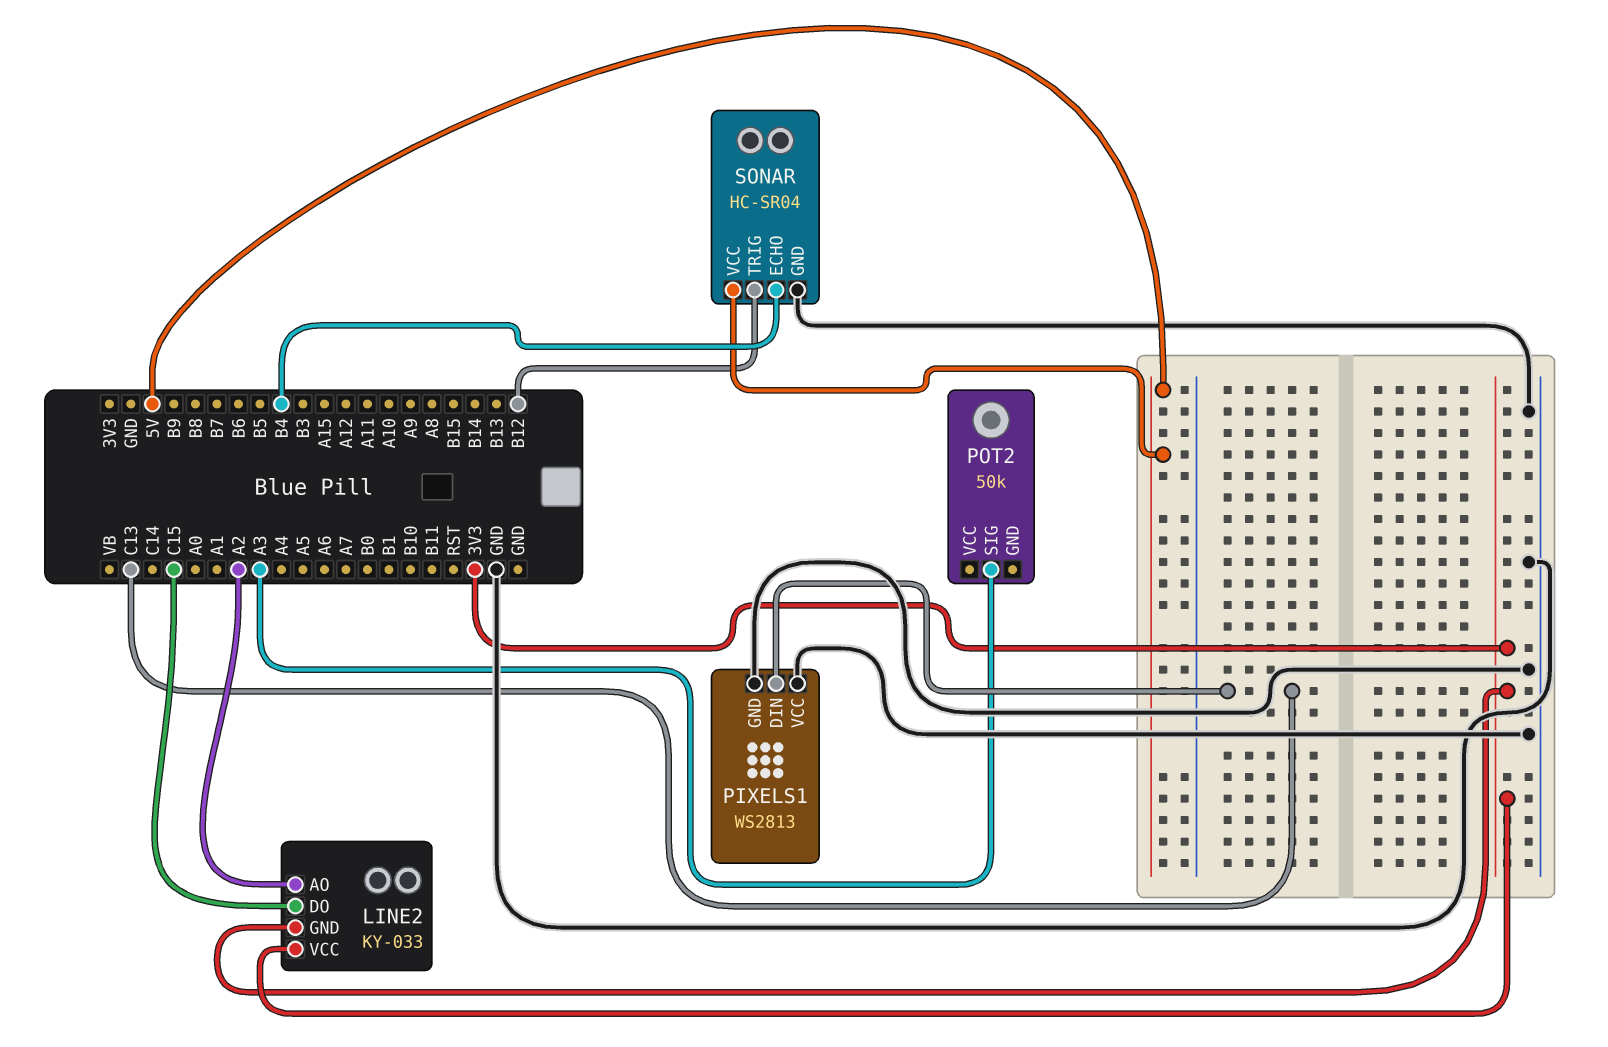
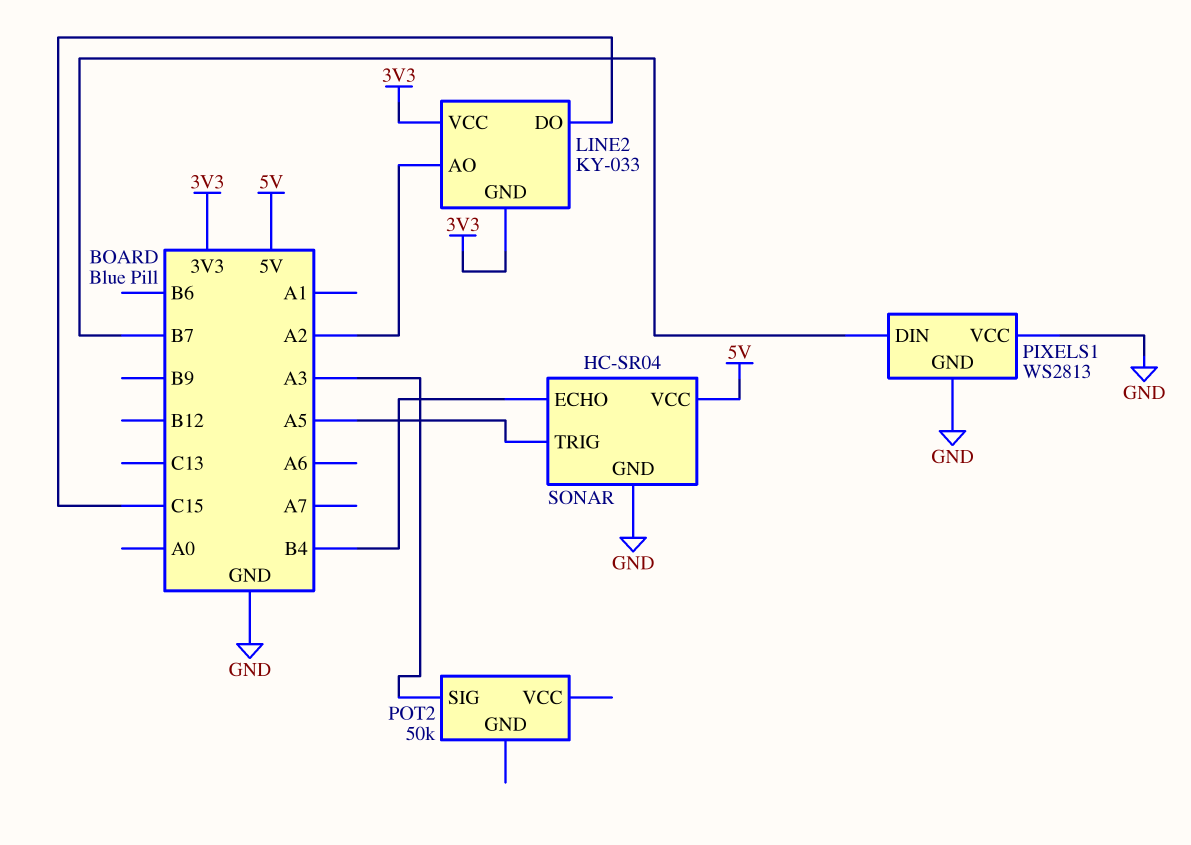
PIXELS1 pin DIN: C13 -> B7
SONAR pin TRIG: B12 -> A5

